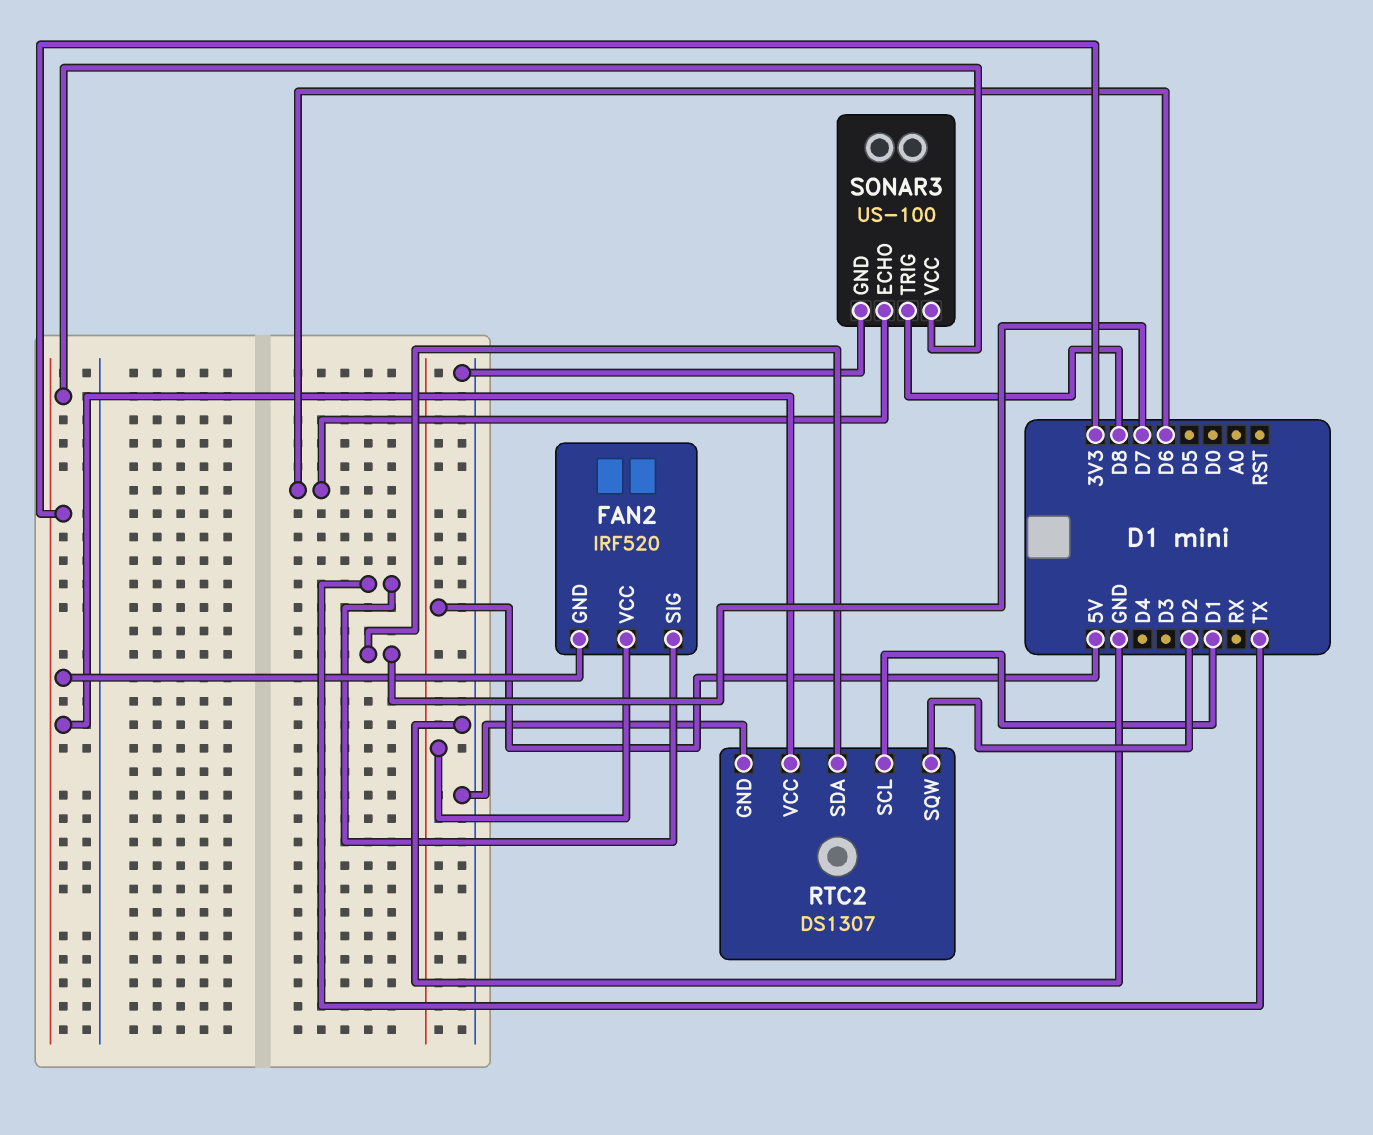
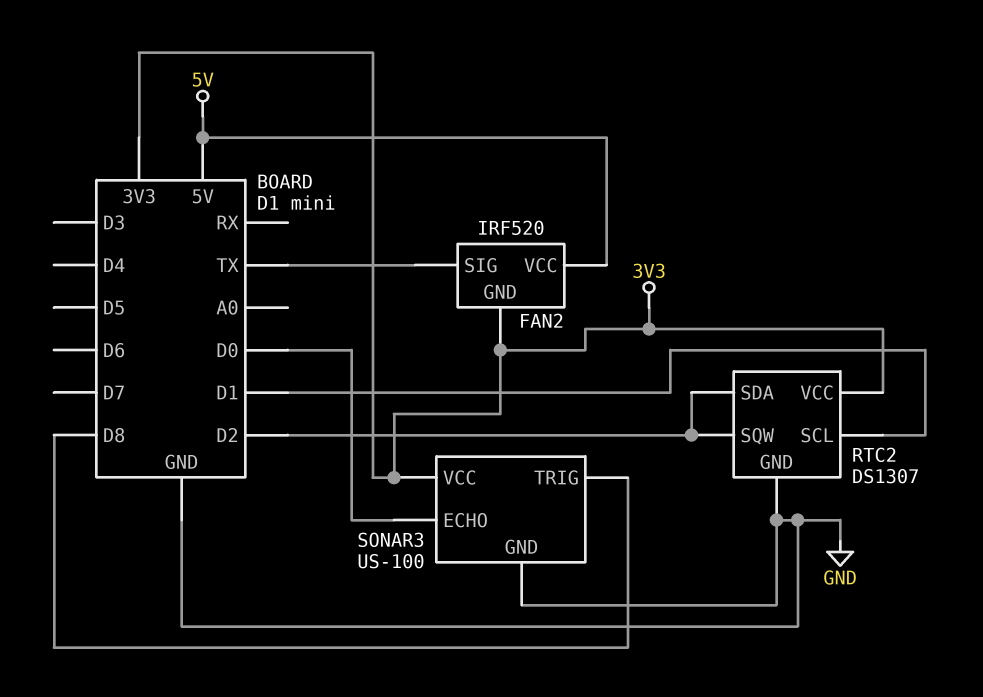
RTC2 pin SDA: D7 -> D2
SONAR3 pin ECHO: D6 -> D0

